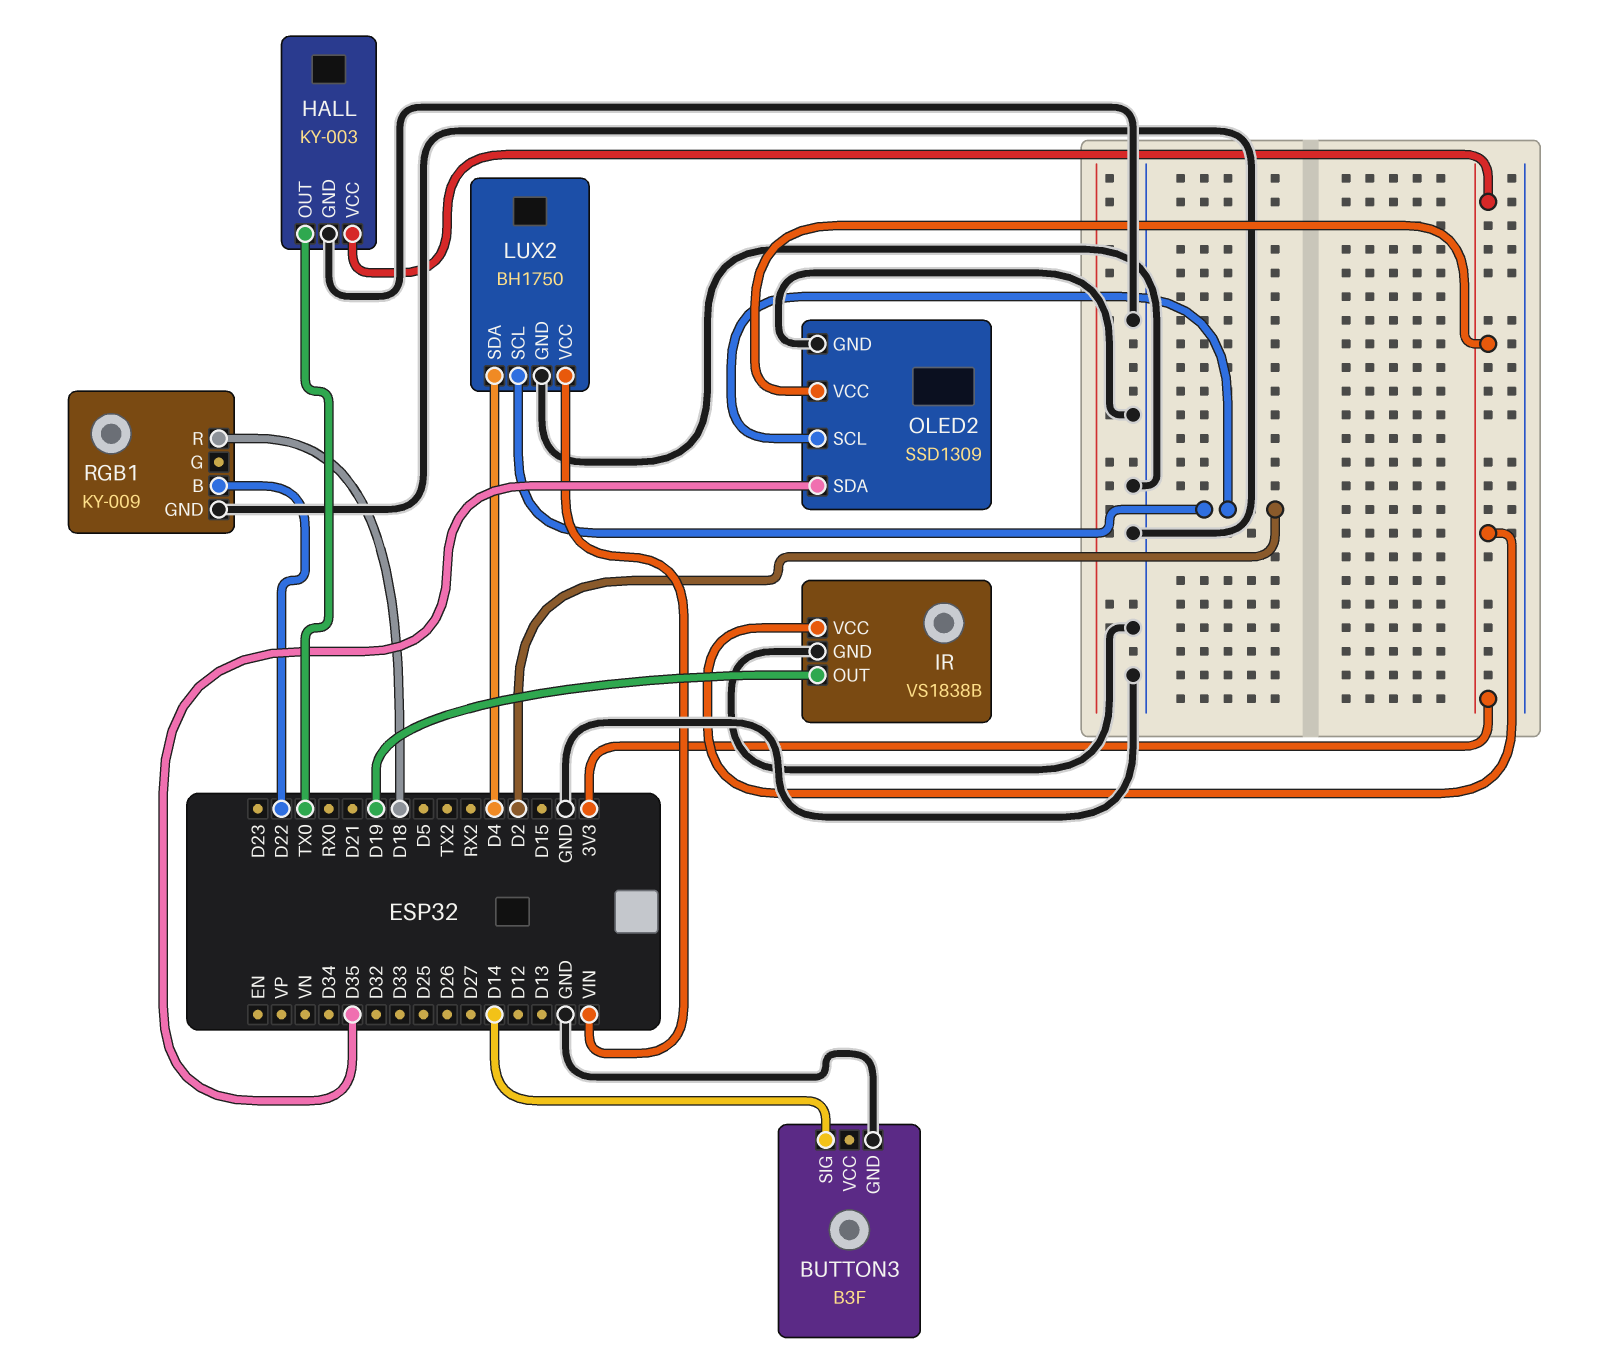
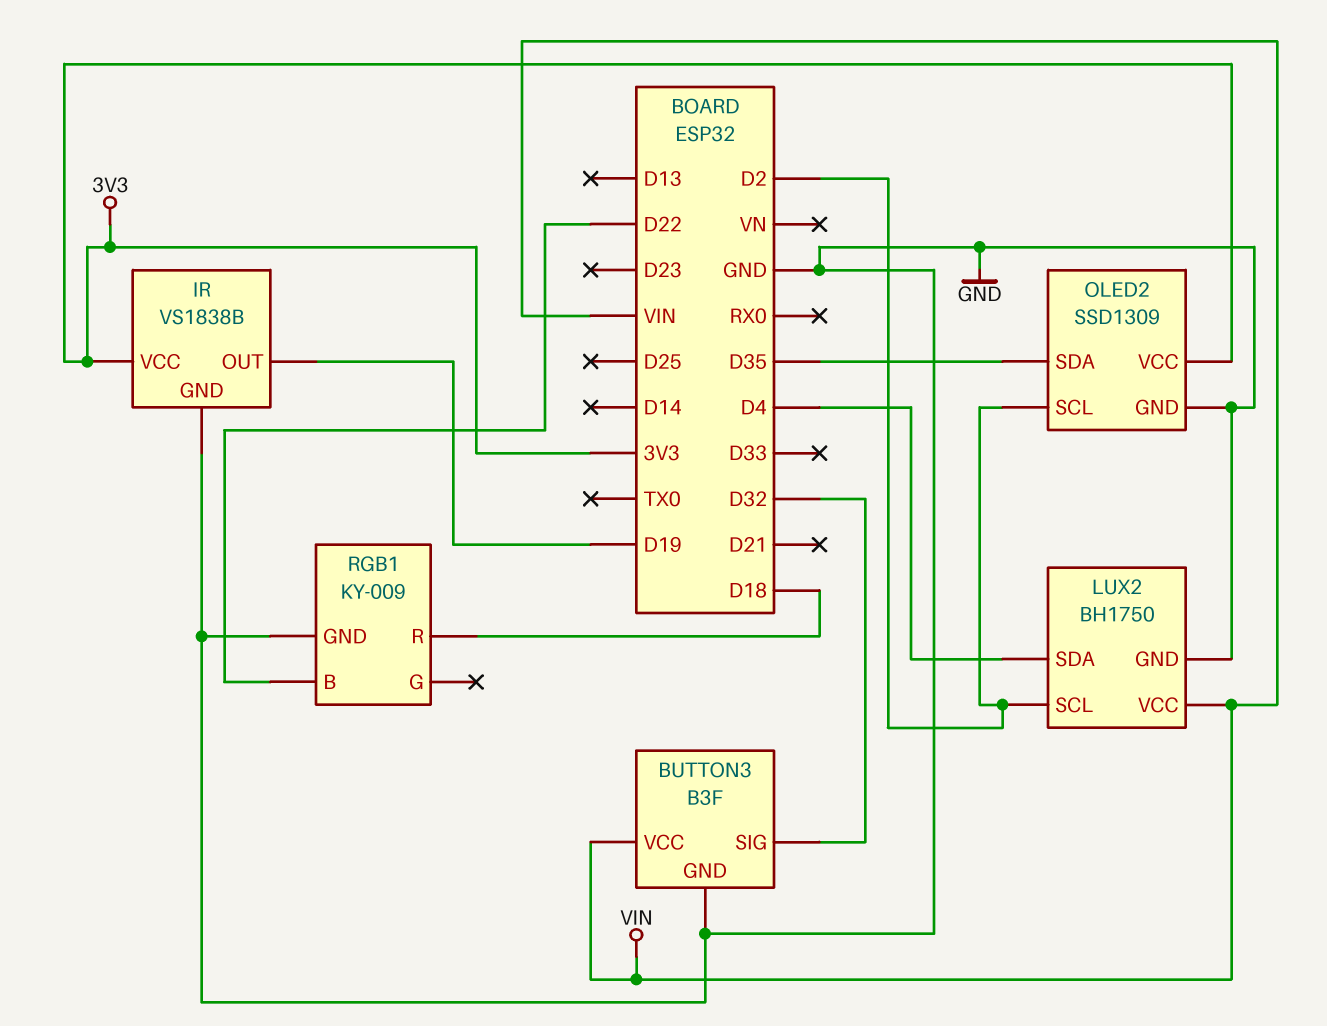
BUTTON3 pin SIG: D14 -> D32
BUTTON3 pin VCC: none -> VIN
HALL: KY-003 -> none
HALL pin GND: GND -> none
HALL pin OUT: TX0 -> none
HALL pin VCC: 3V3 -> none

